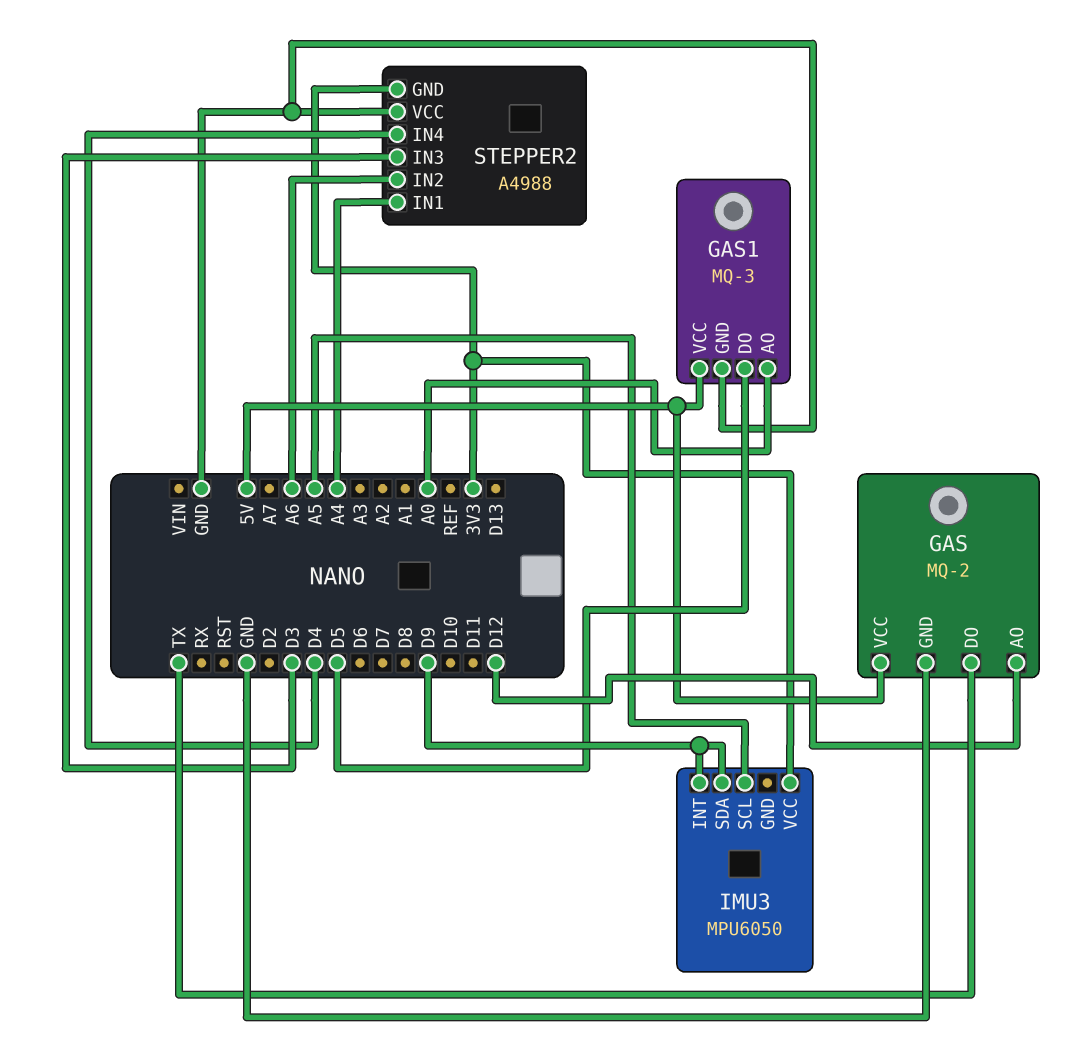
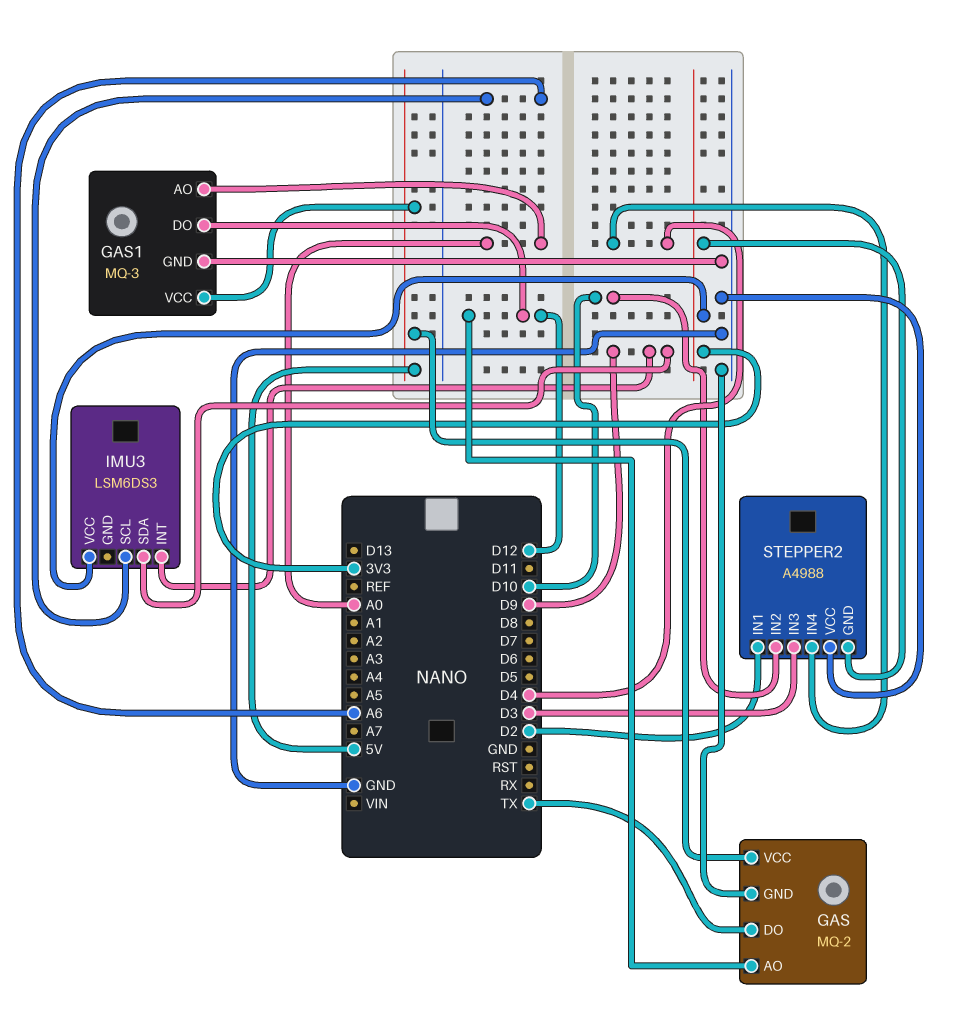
GAS1 pin DO: D5 -> D12
IMU3: MPU6050 -> LSM6DS3
IMU3 pin SCL: A5 -> A6
STEPPER2 pin IN1: A4 -> D2
STEPPER2 pin IN2: A6 -> D10

